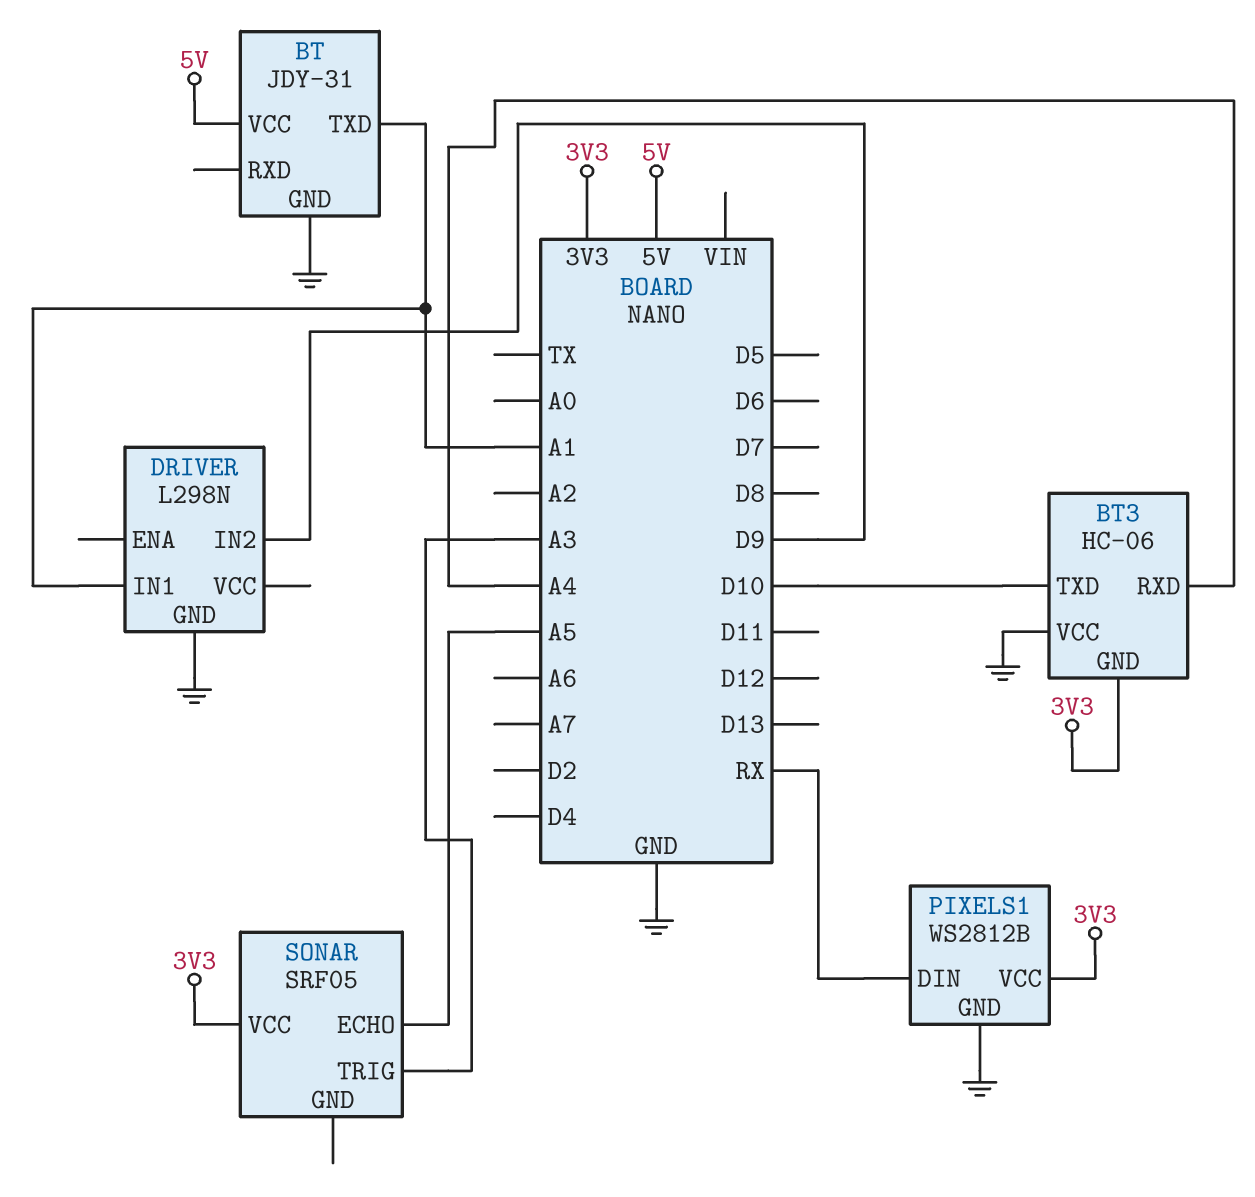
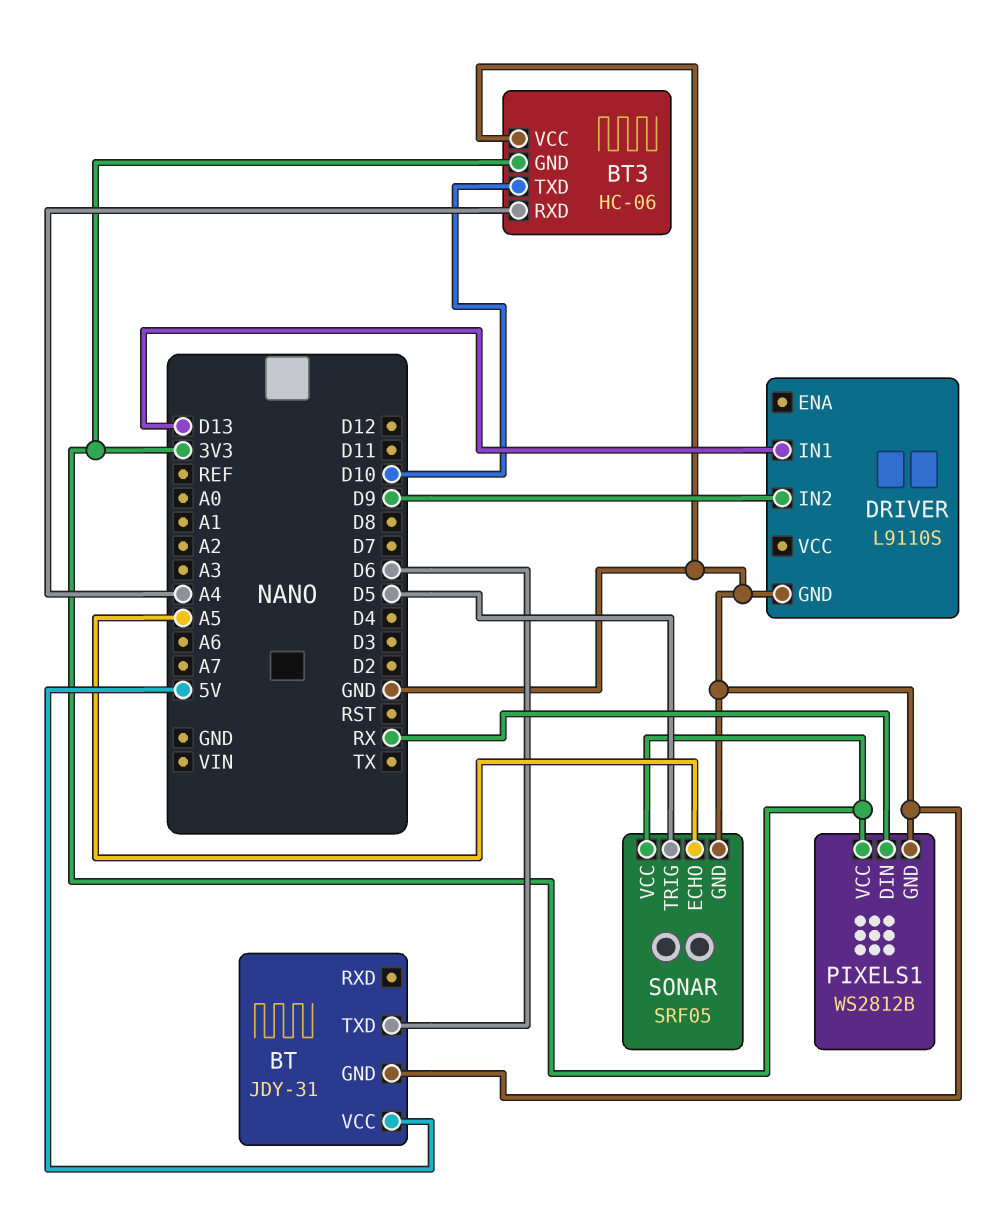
BT pin TXD: A1 -> D6
DRIVER: L298N -> L9110S
DRIVER pin IN1: A1 -> D13
SONAR pin GND: none -> GND
SONAR pin TRIG: A3 -> D5

